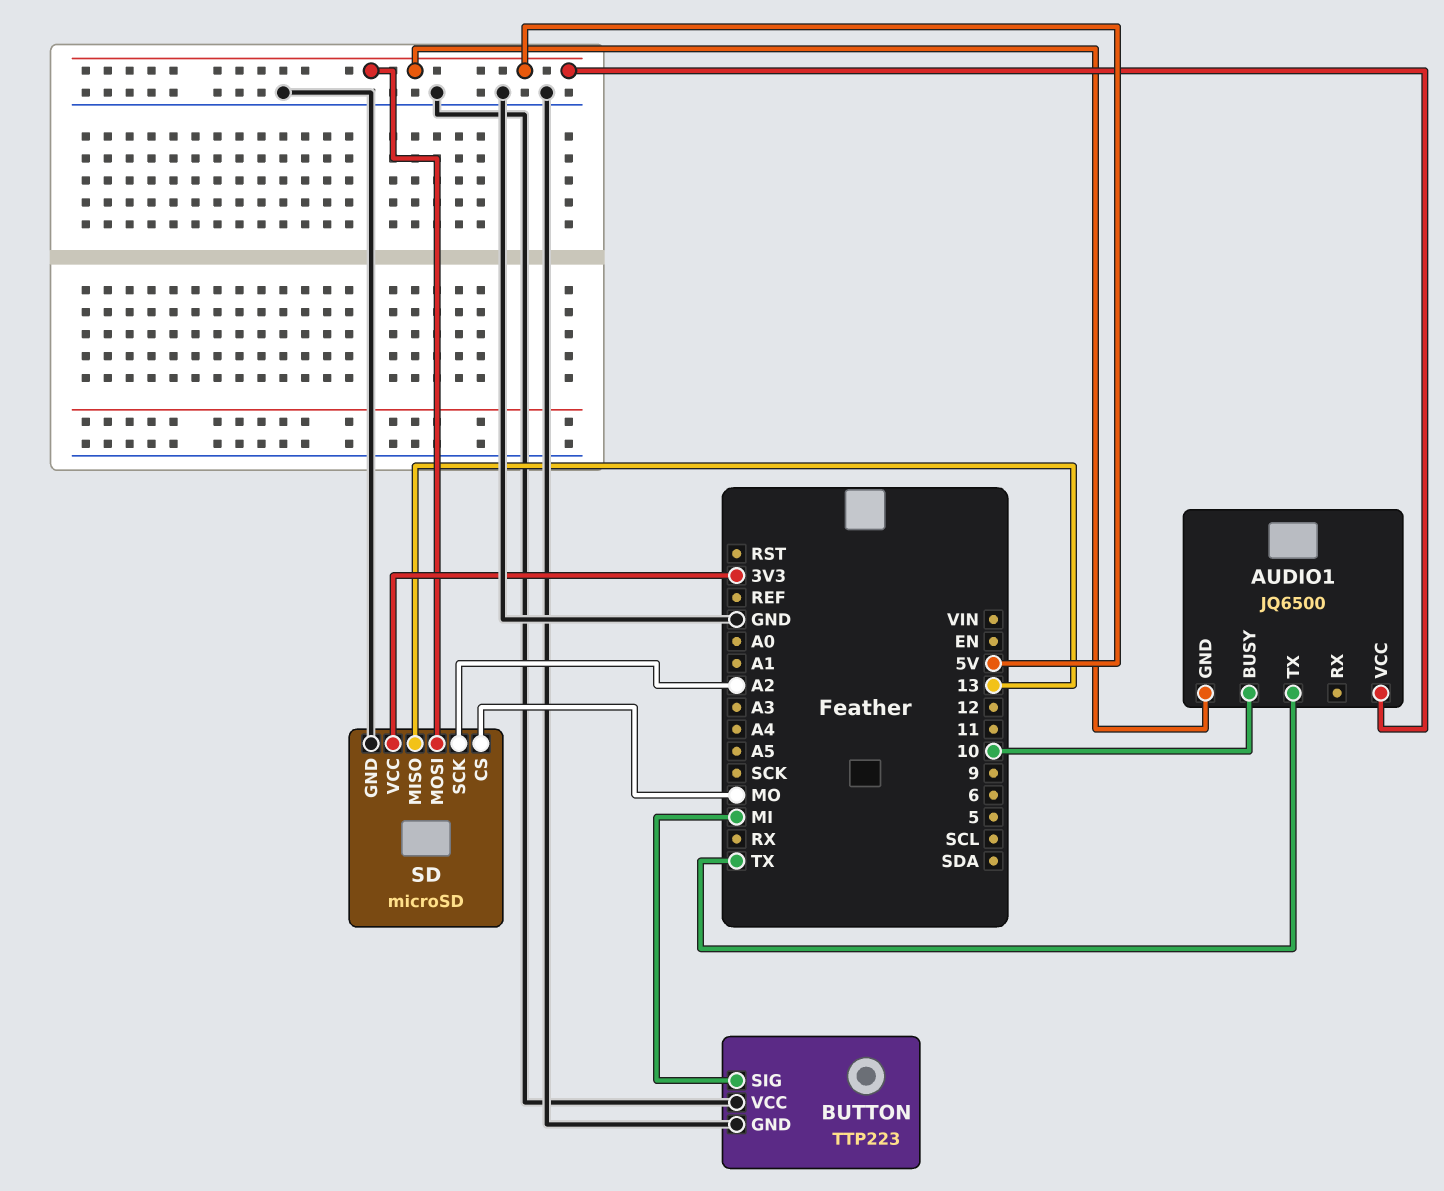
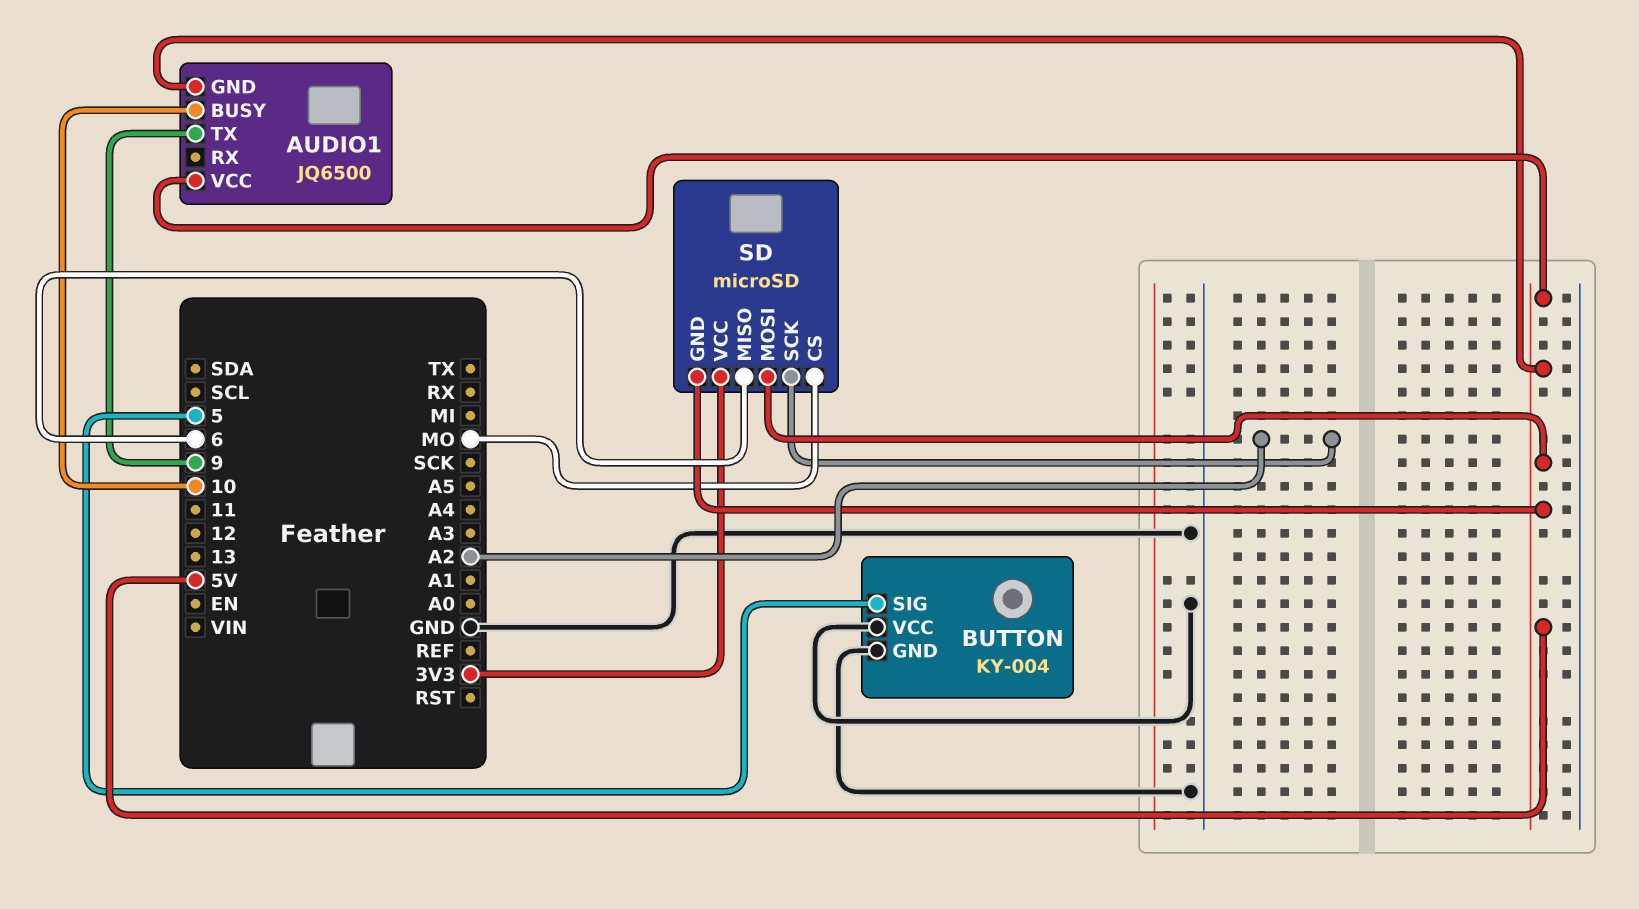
AUDIO1 pin TX: TX -> 9
BUTTON: TTP223 -> KY-004
BUTTON pin SIG: MI -> 5
SD pin GND: GND -> 5V
SD pin MISO: 13 -> 6

